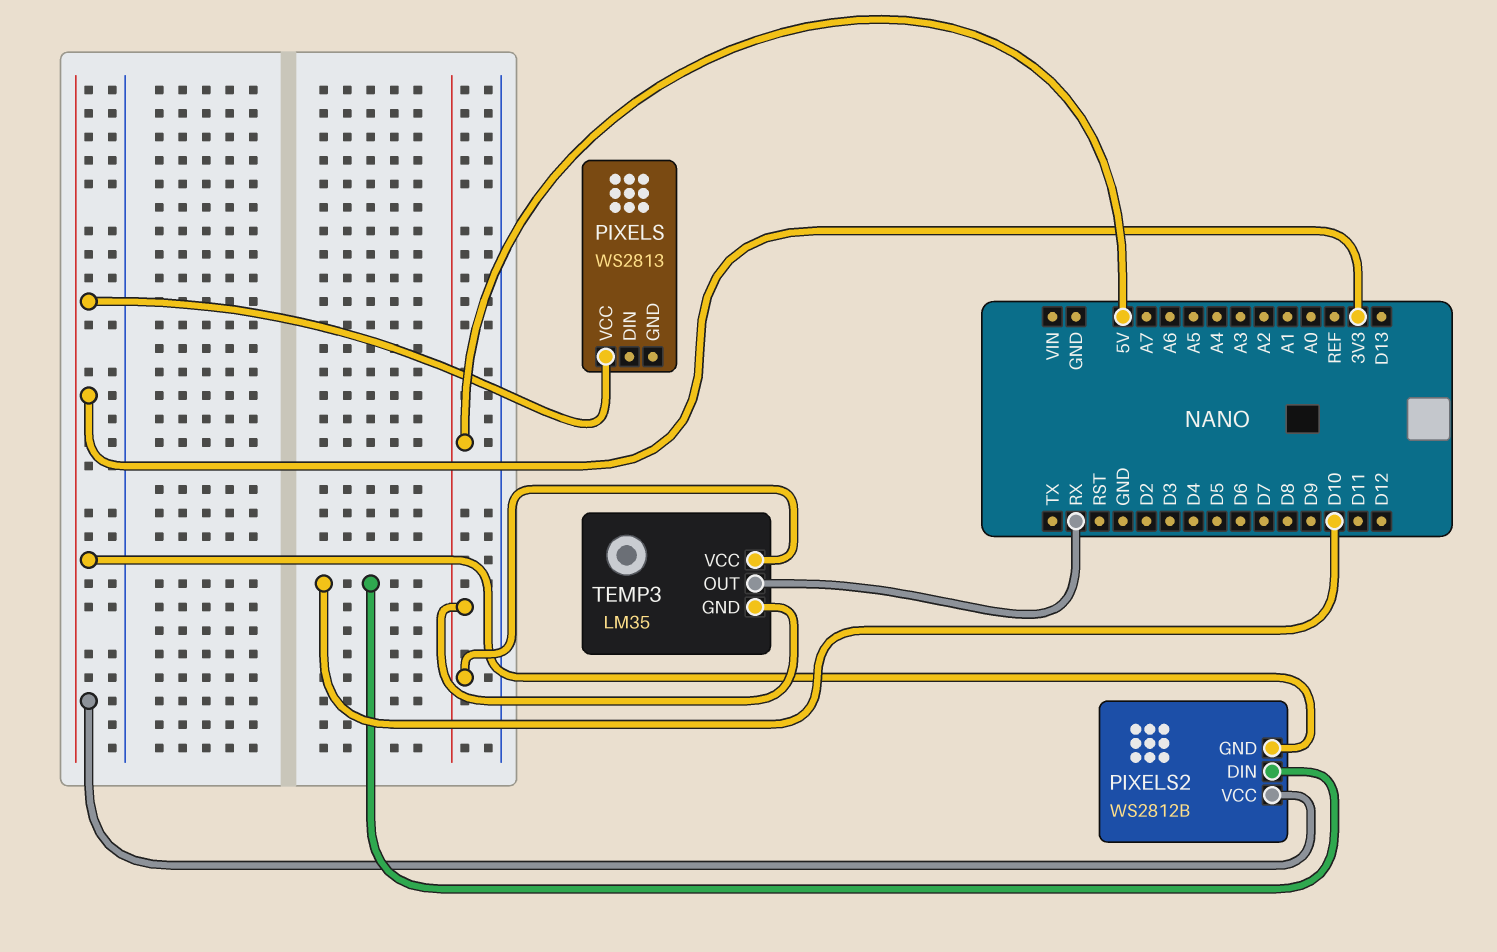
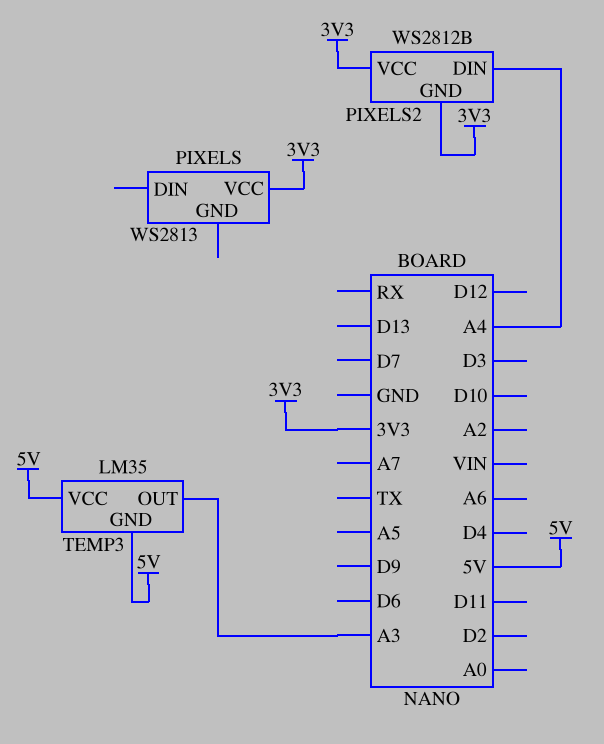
PIXELS2 pin DIN: D10 -> A4
TEMP3 pin OUT: RX -> A3

